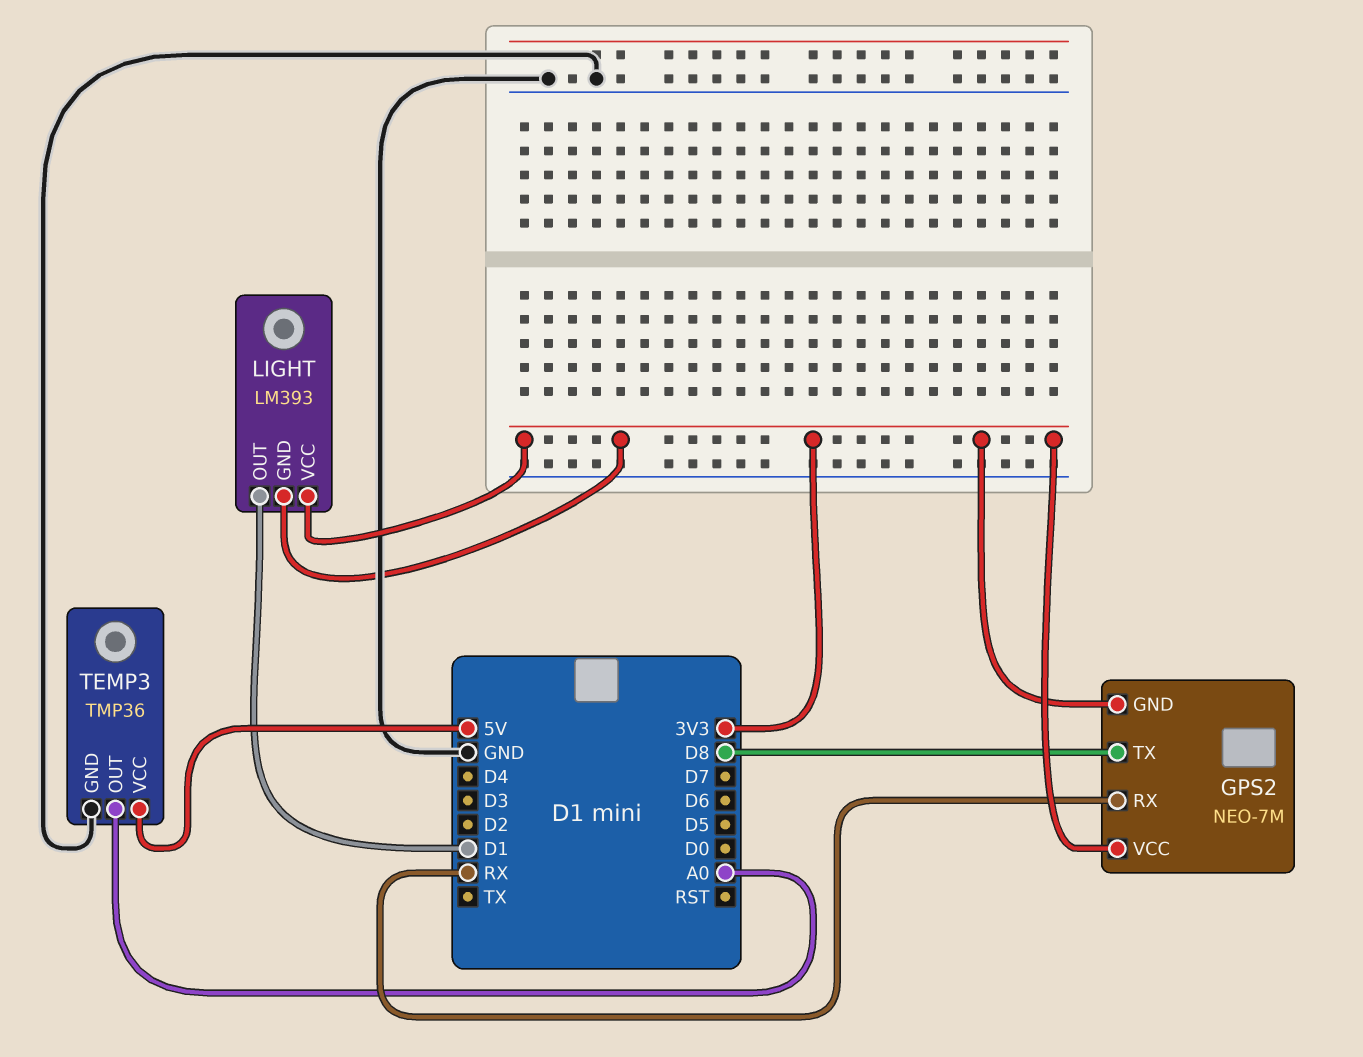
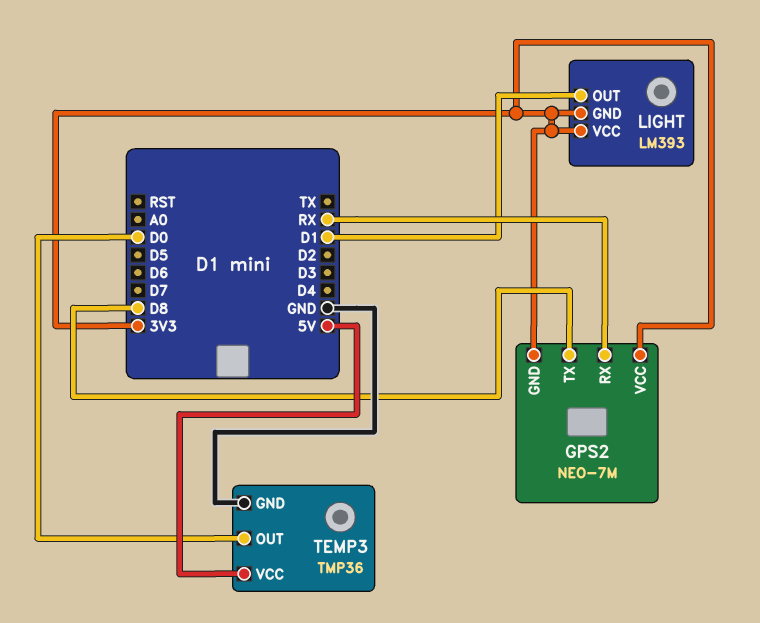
TEMP3 pin OUT: A0 -> D0

